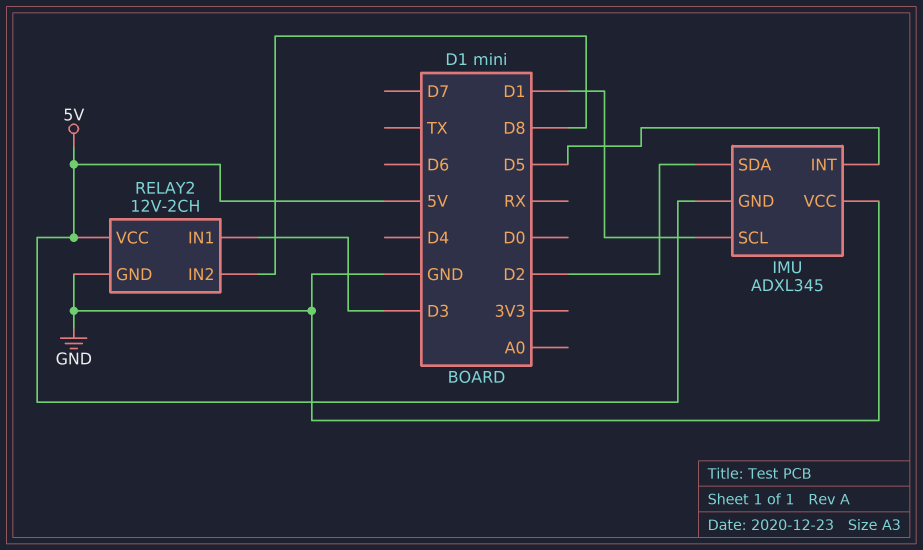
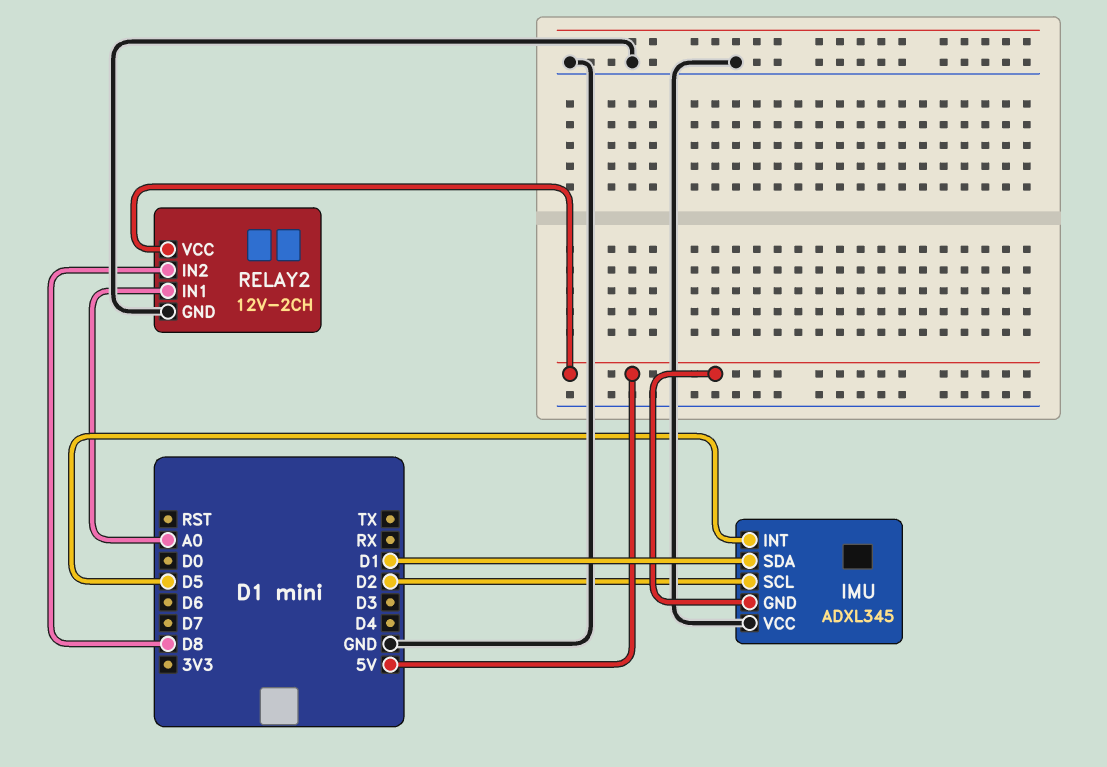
IMU pin SCL: D1 -> D2
IMU pin SDA: D2 -> D1
RELAY2 pin IN1: D3 -> A0

